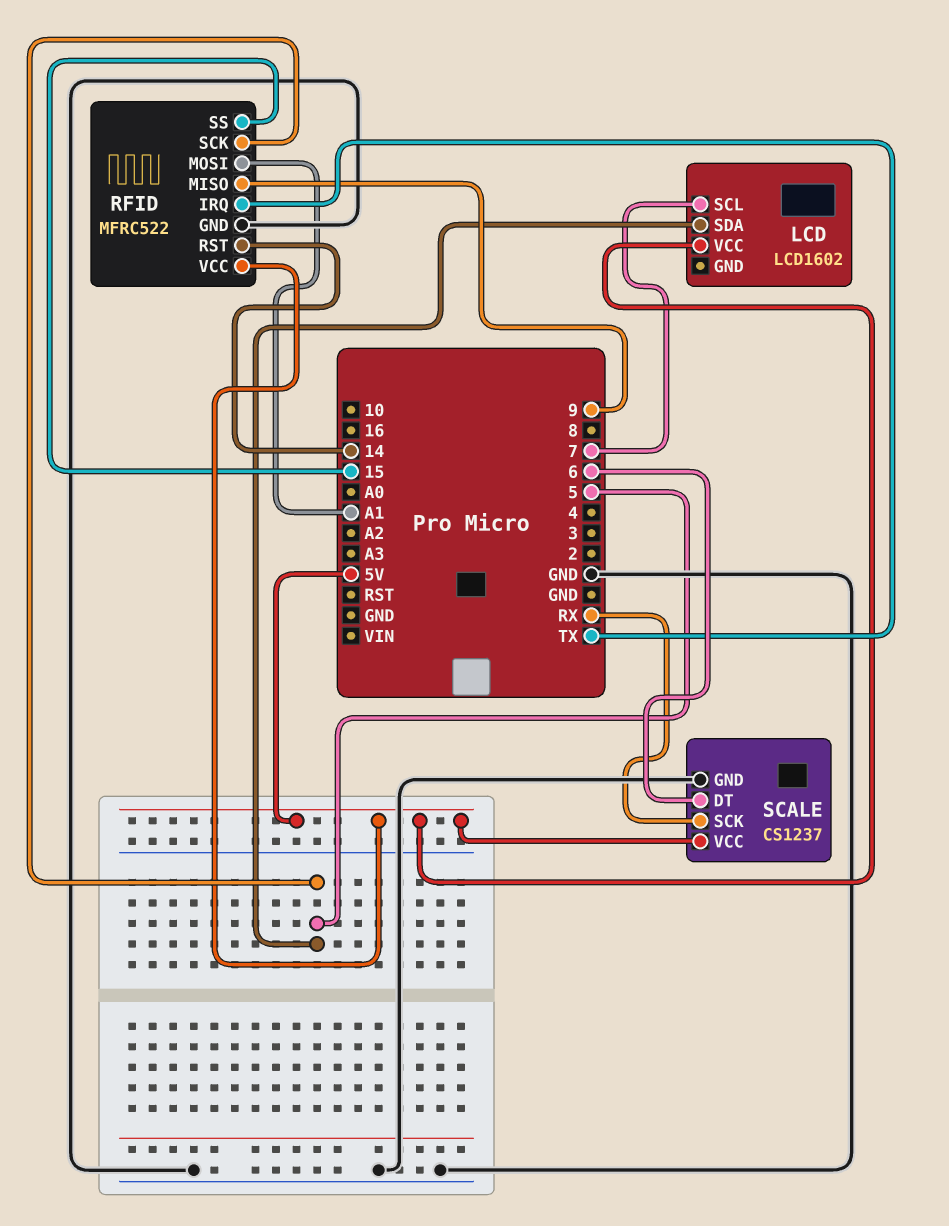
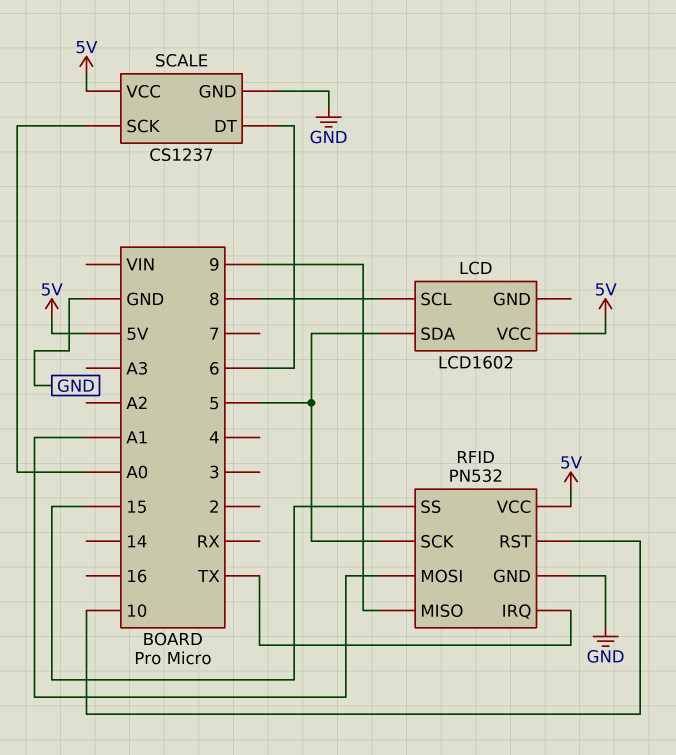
LCD pin SCL: 7 -> 8
RFID: MFRC522 -> PN532
RFID pin RST: 14 -> 10
SCALE pin SCK: RX -> A0

